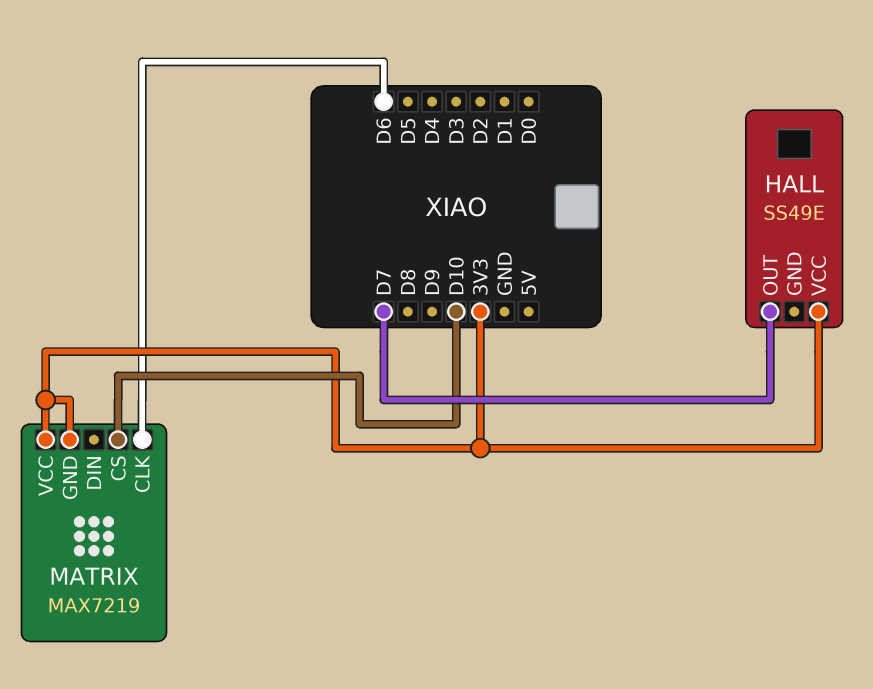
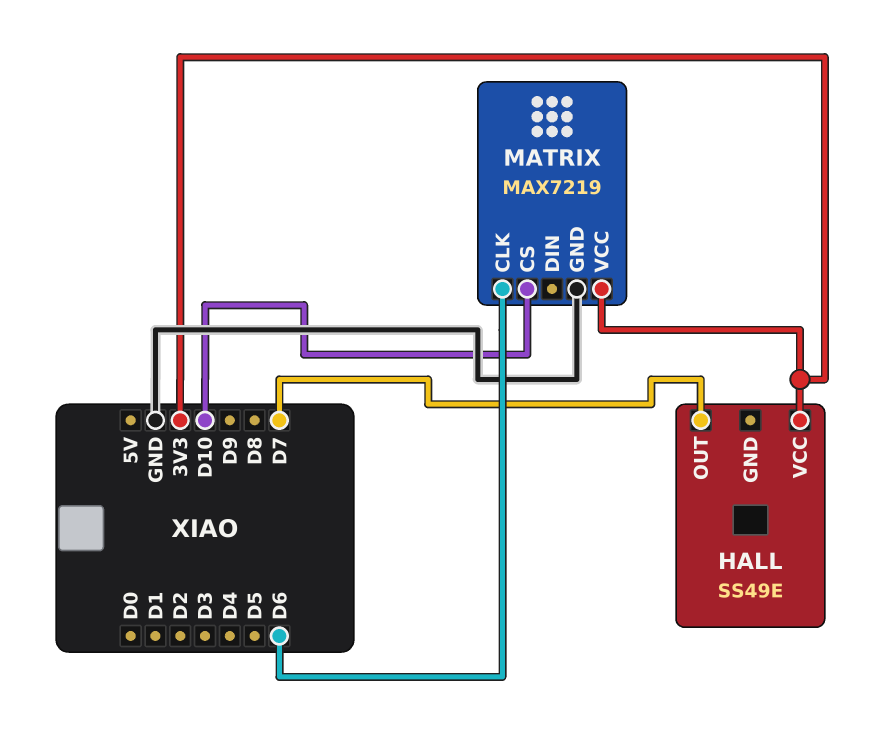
MATRIX pin GND: 3V3 -> GND

